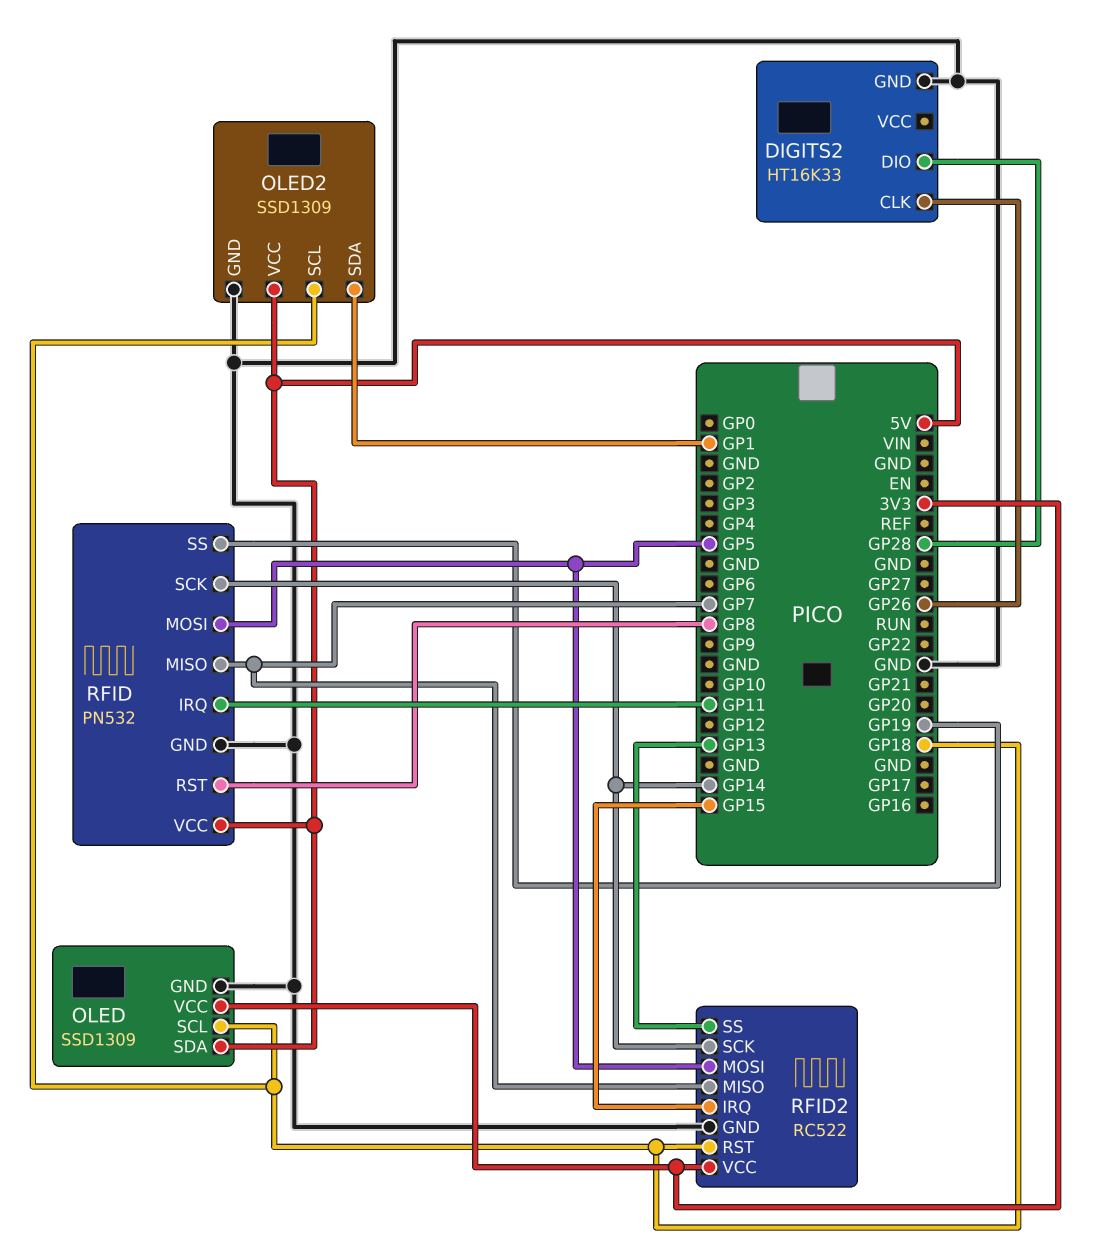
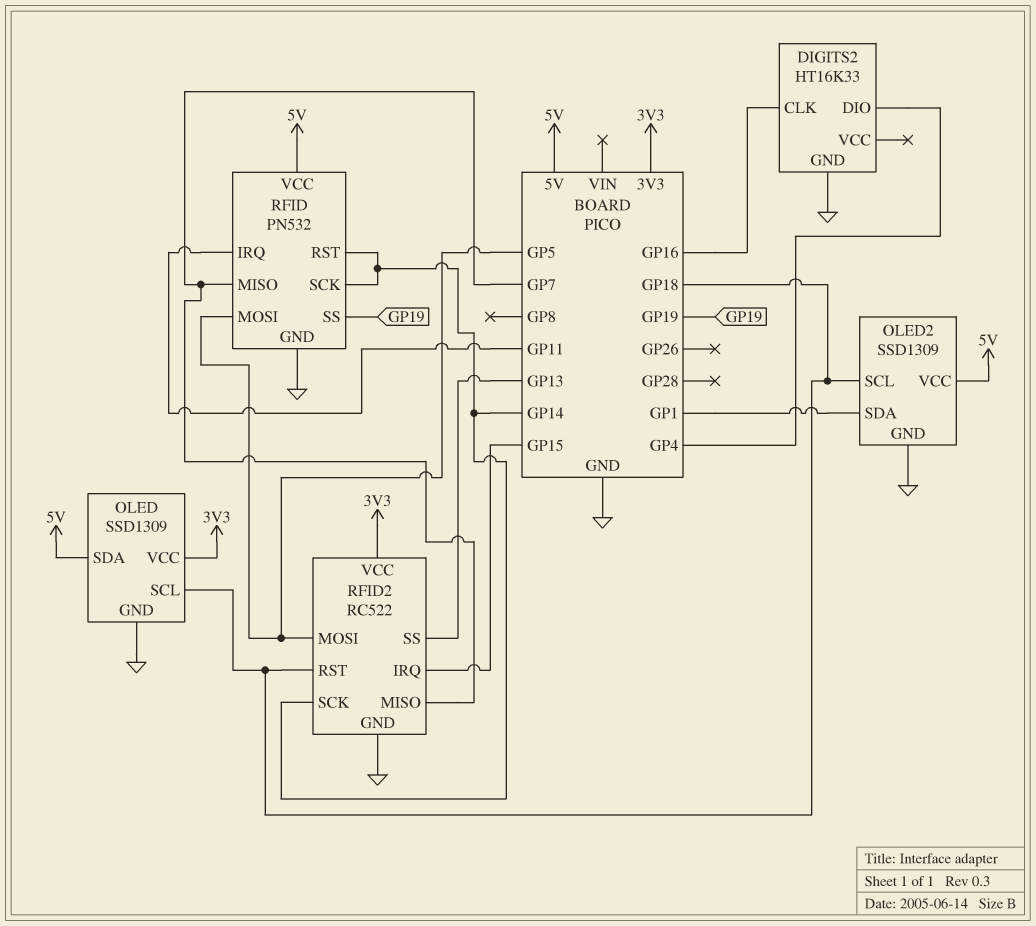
DIGITS2 pin CLK: GP26 -> GP16
DIGITS2 pin DIO: GP28 -> GP4
RFID pin RST: GP8 -> GP14

